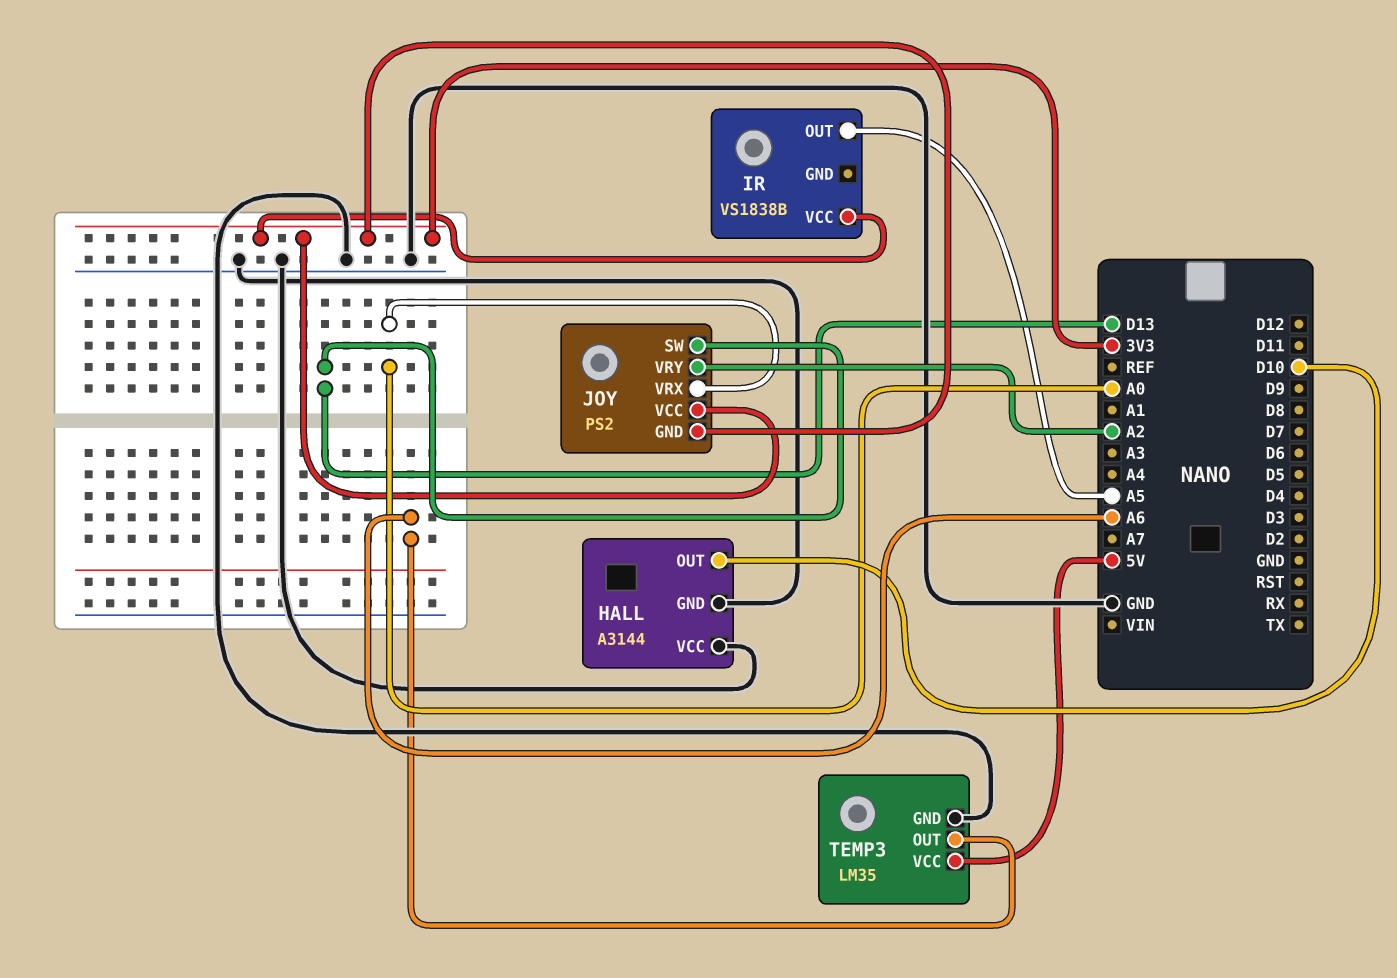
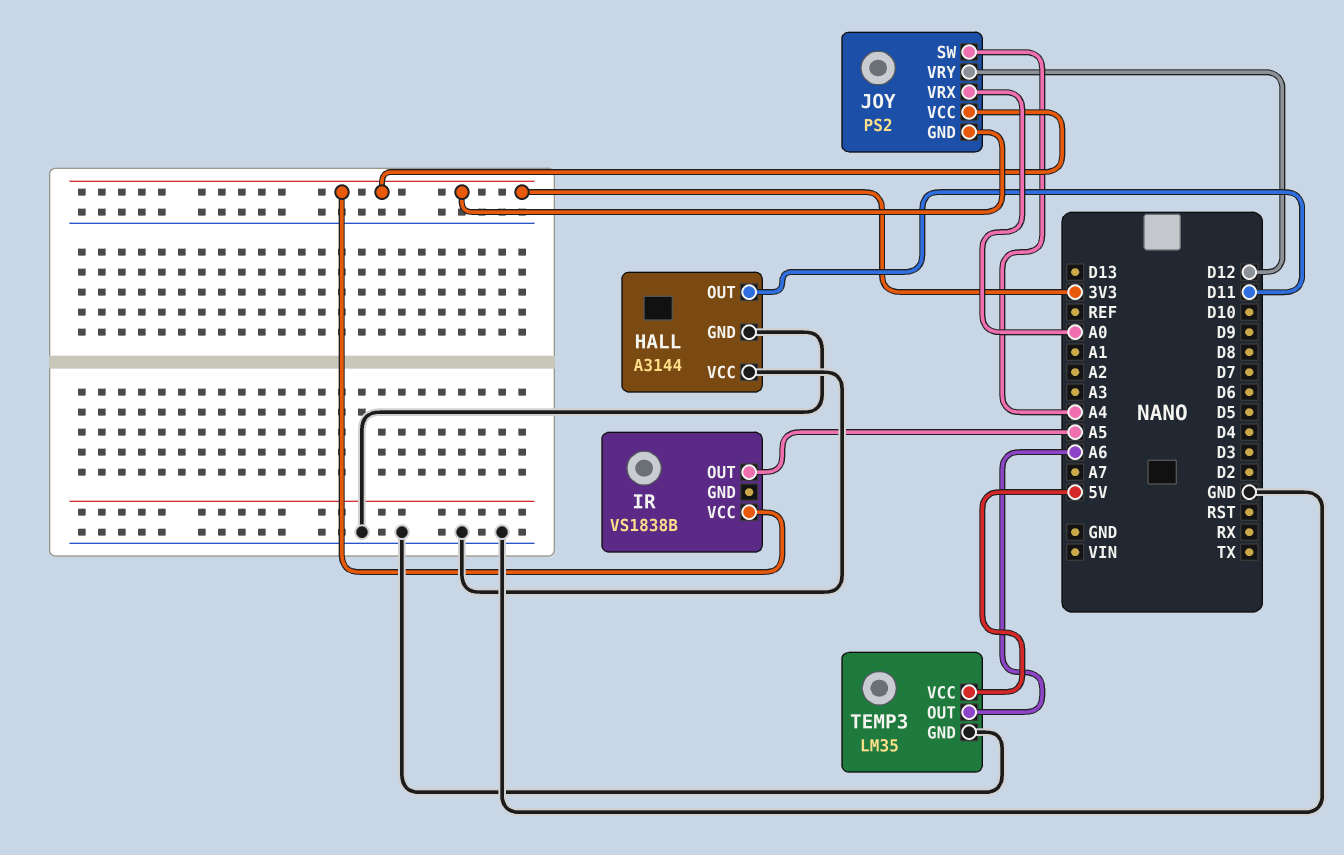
HALL pin OUT: D10 -> D11
JOY pin SW: D13 -> A4
JOY pin VRY: A2 -> D12

